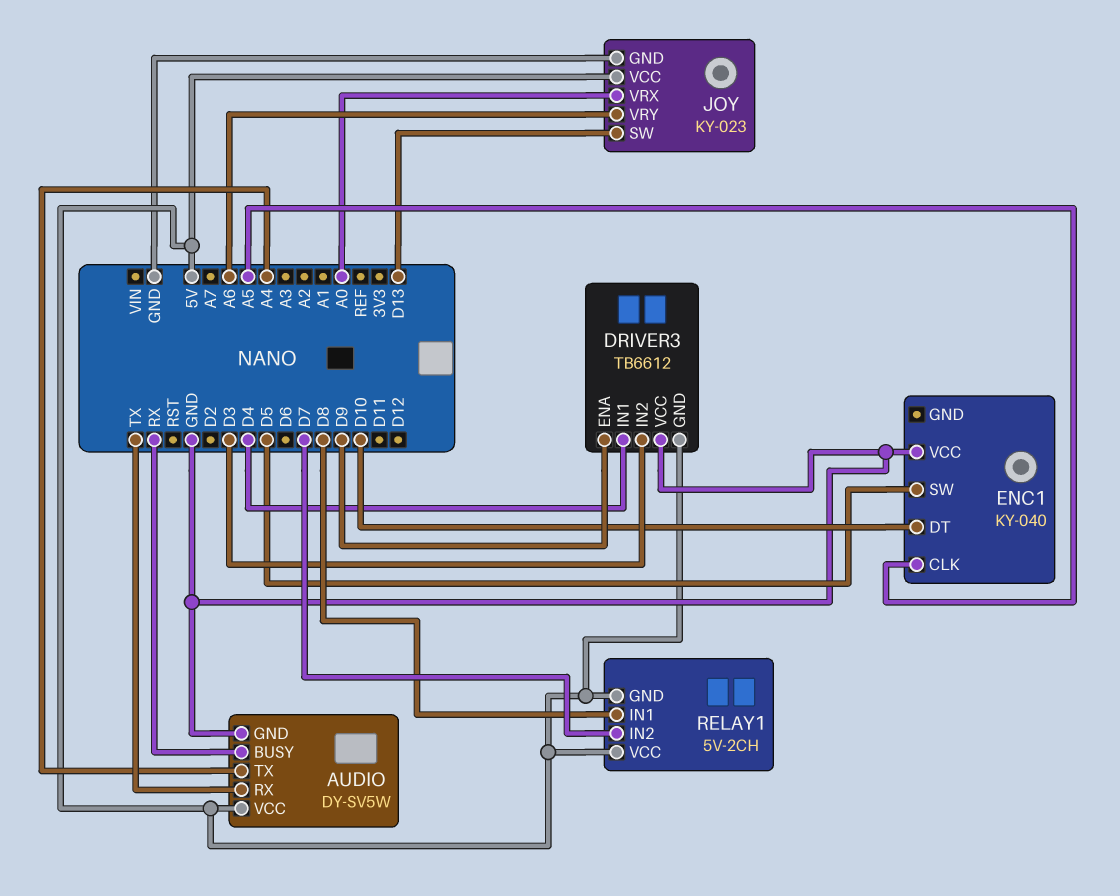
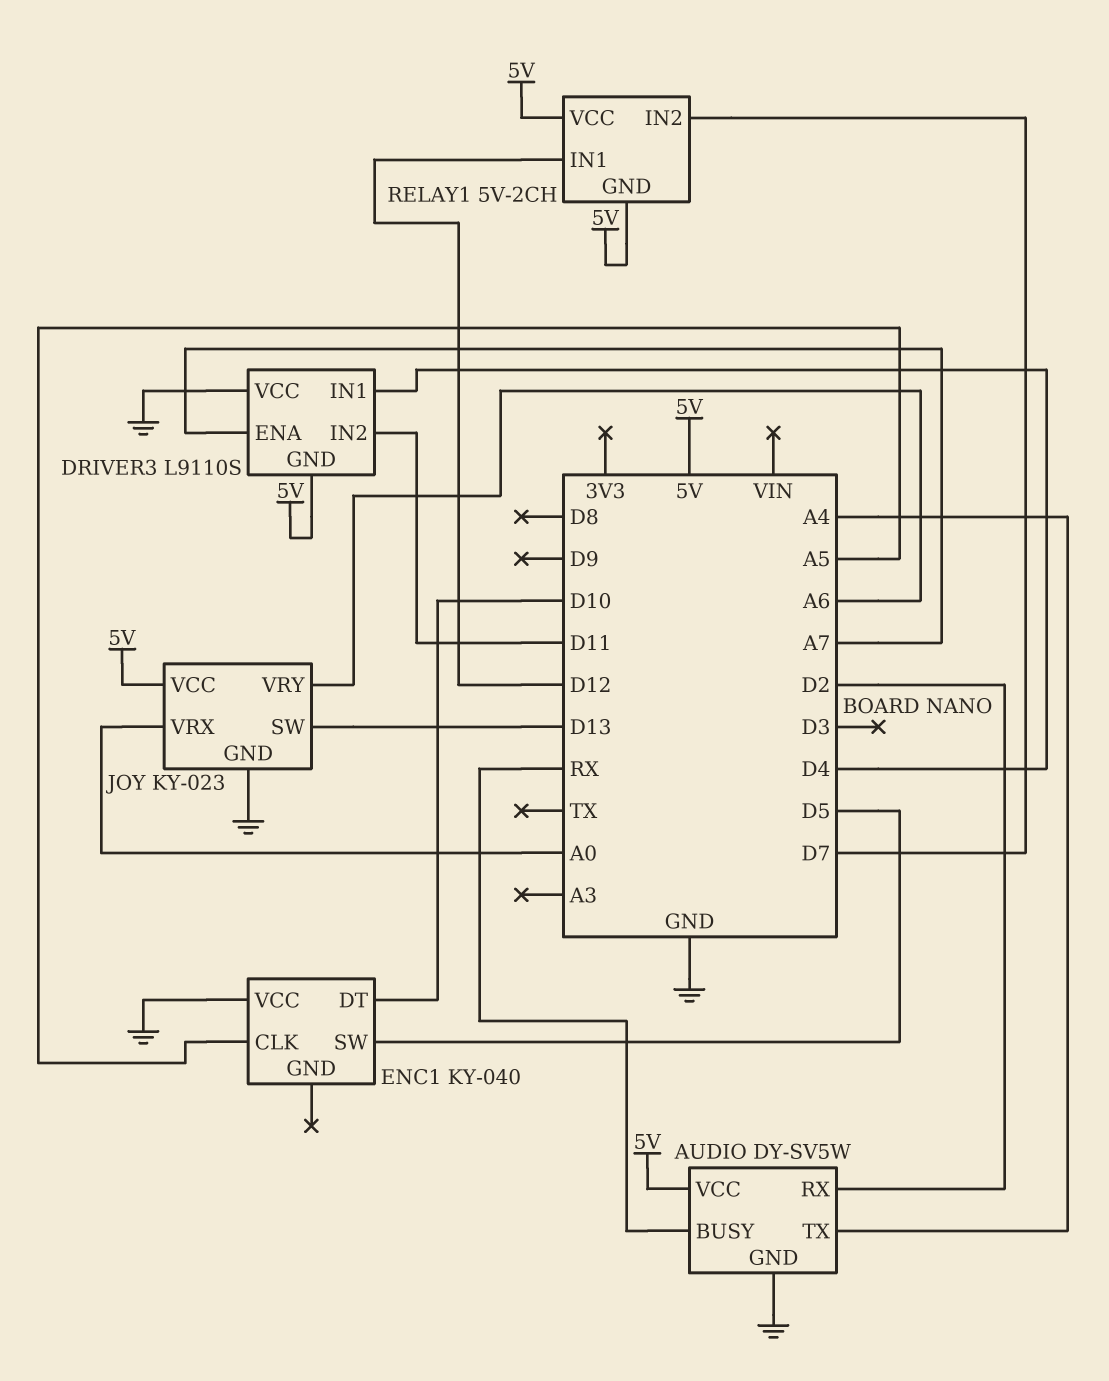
AUDIO pin RX: TX -> D2
DRIVER3: TB6612 -> L9110S
DRIVER3 pin ENA: D9 -> A7
DRIVER3 pin IN2: D3 -> D11
RELAY1 pin IN1: D8 -> D12

